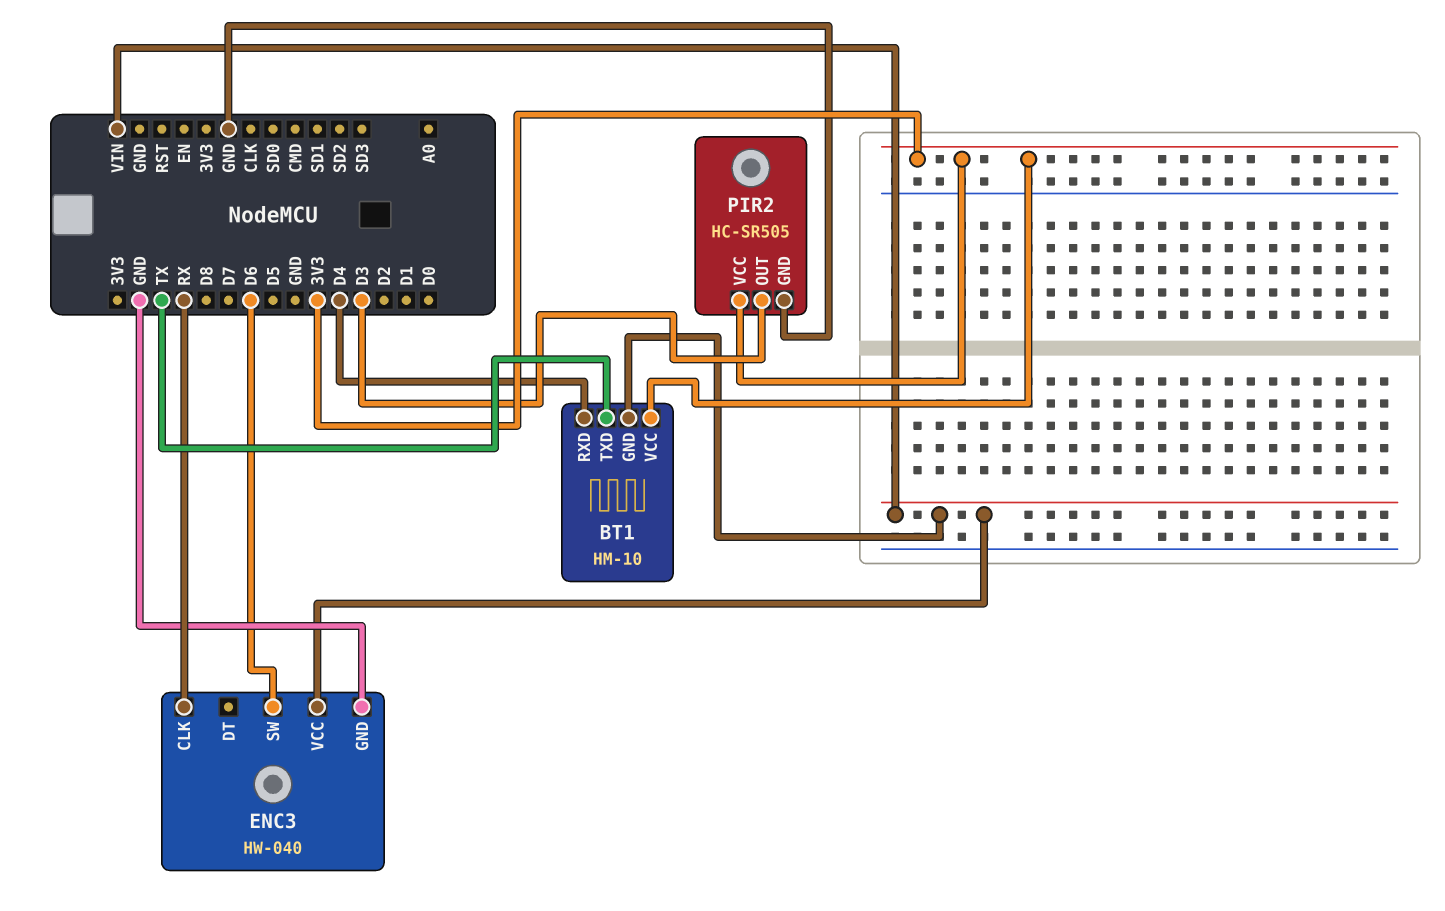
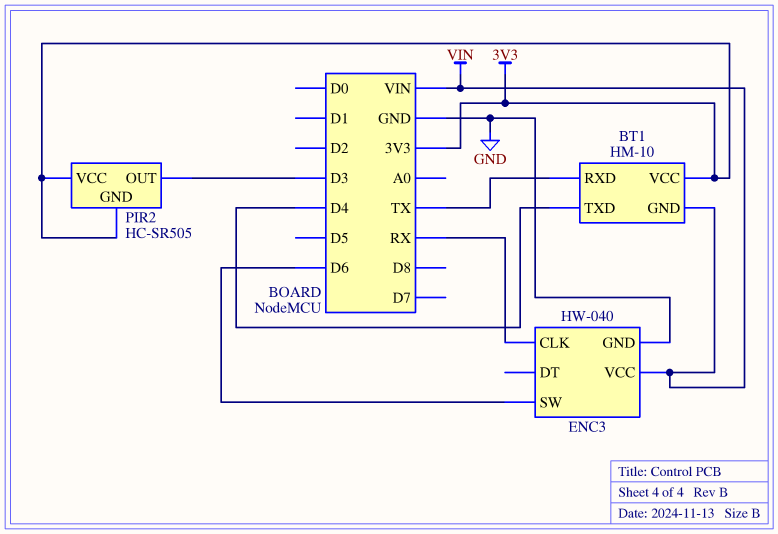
BT1 pin RXD: D4 -> TX
BT1 pin TXD: TX -> D4
PIR2 pin GND: GND -> 3V3

